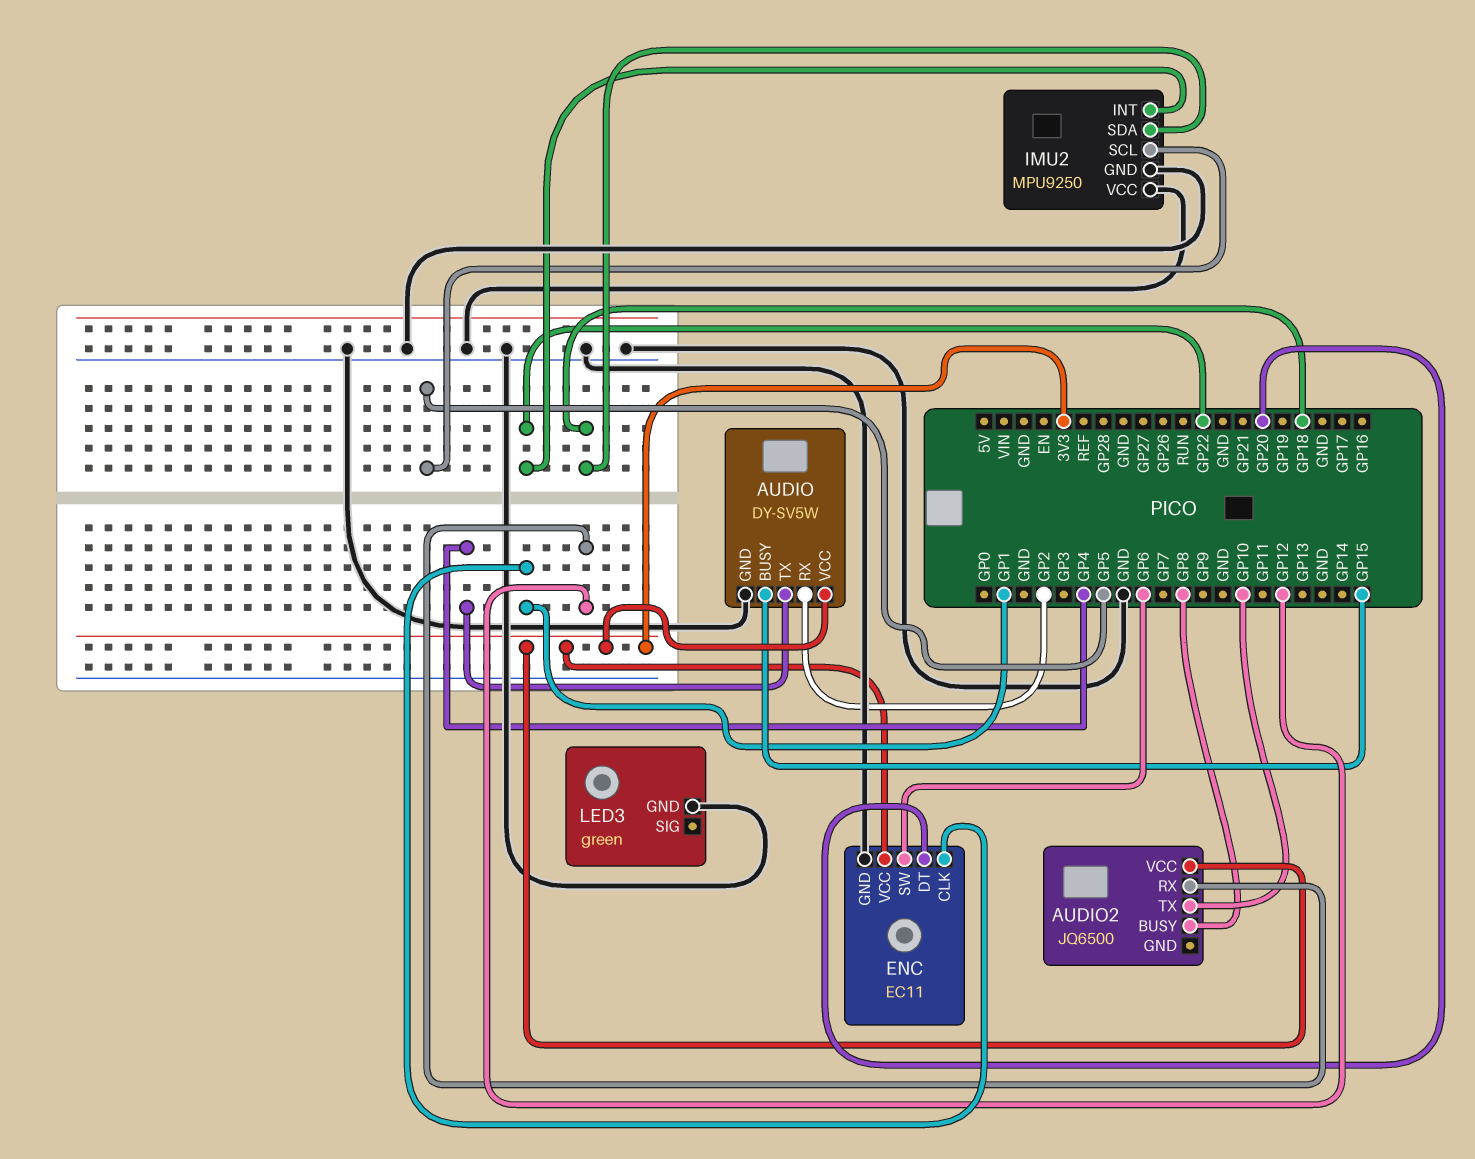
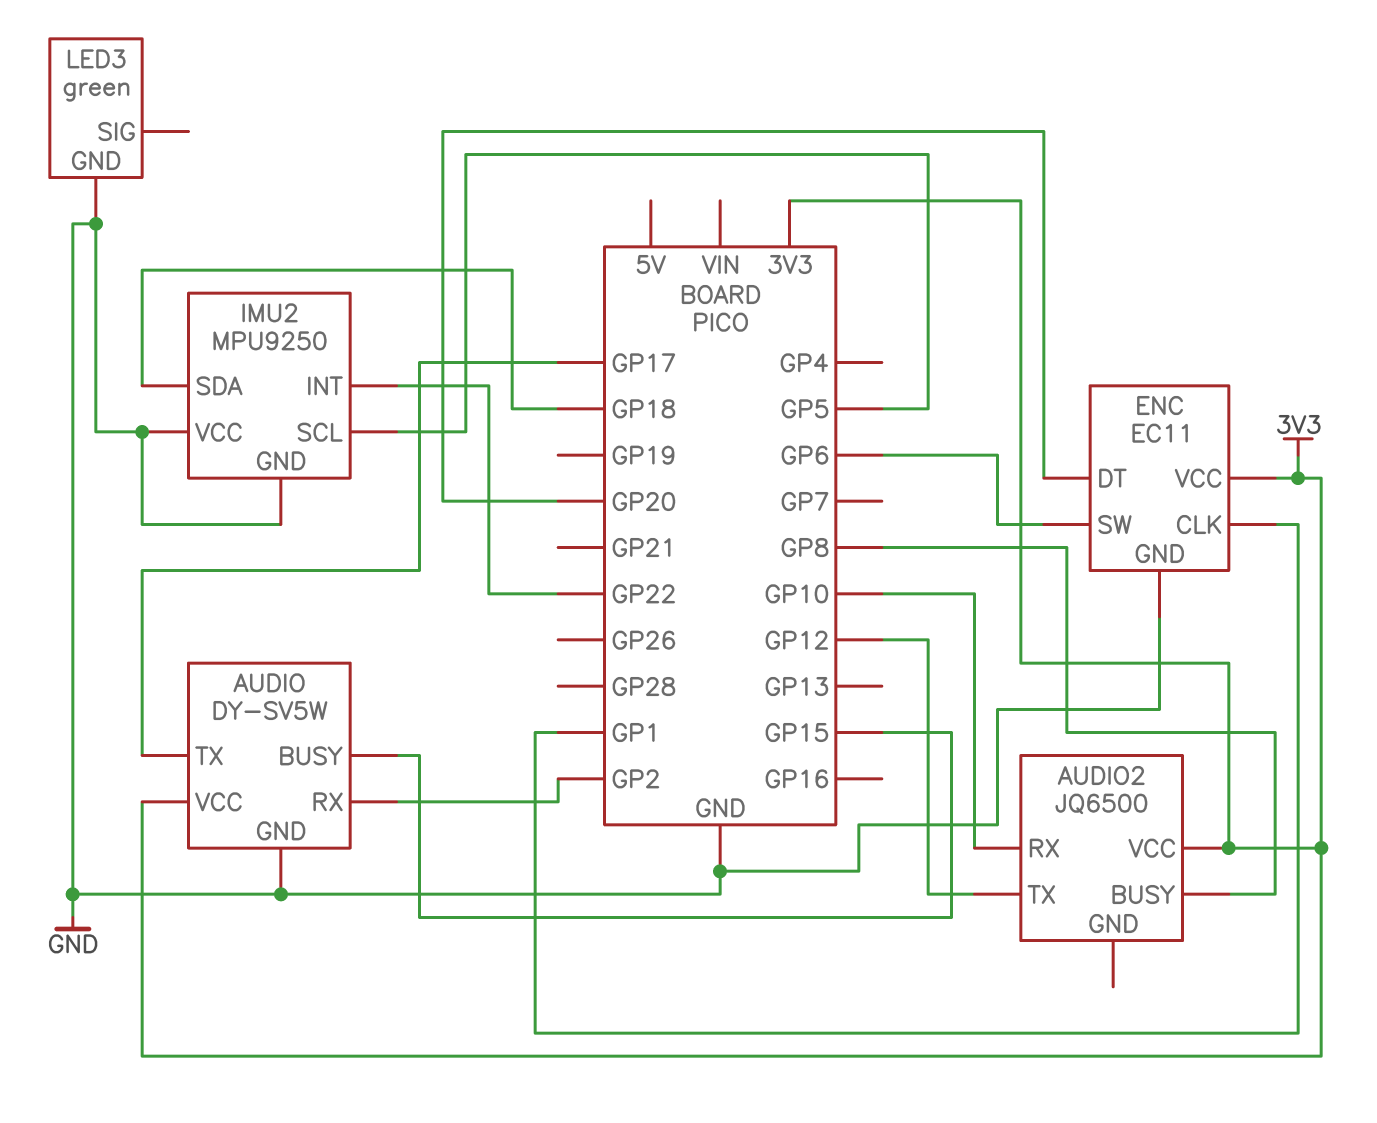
AUDIO pin TX: GP4 -> GP17
AUDIO2 pin RX: GP12 -> GP10
AUDIO2 pin TX: GP10 -> GP12

